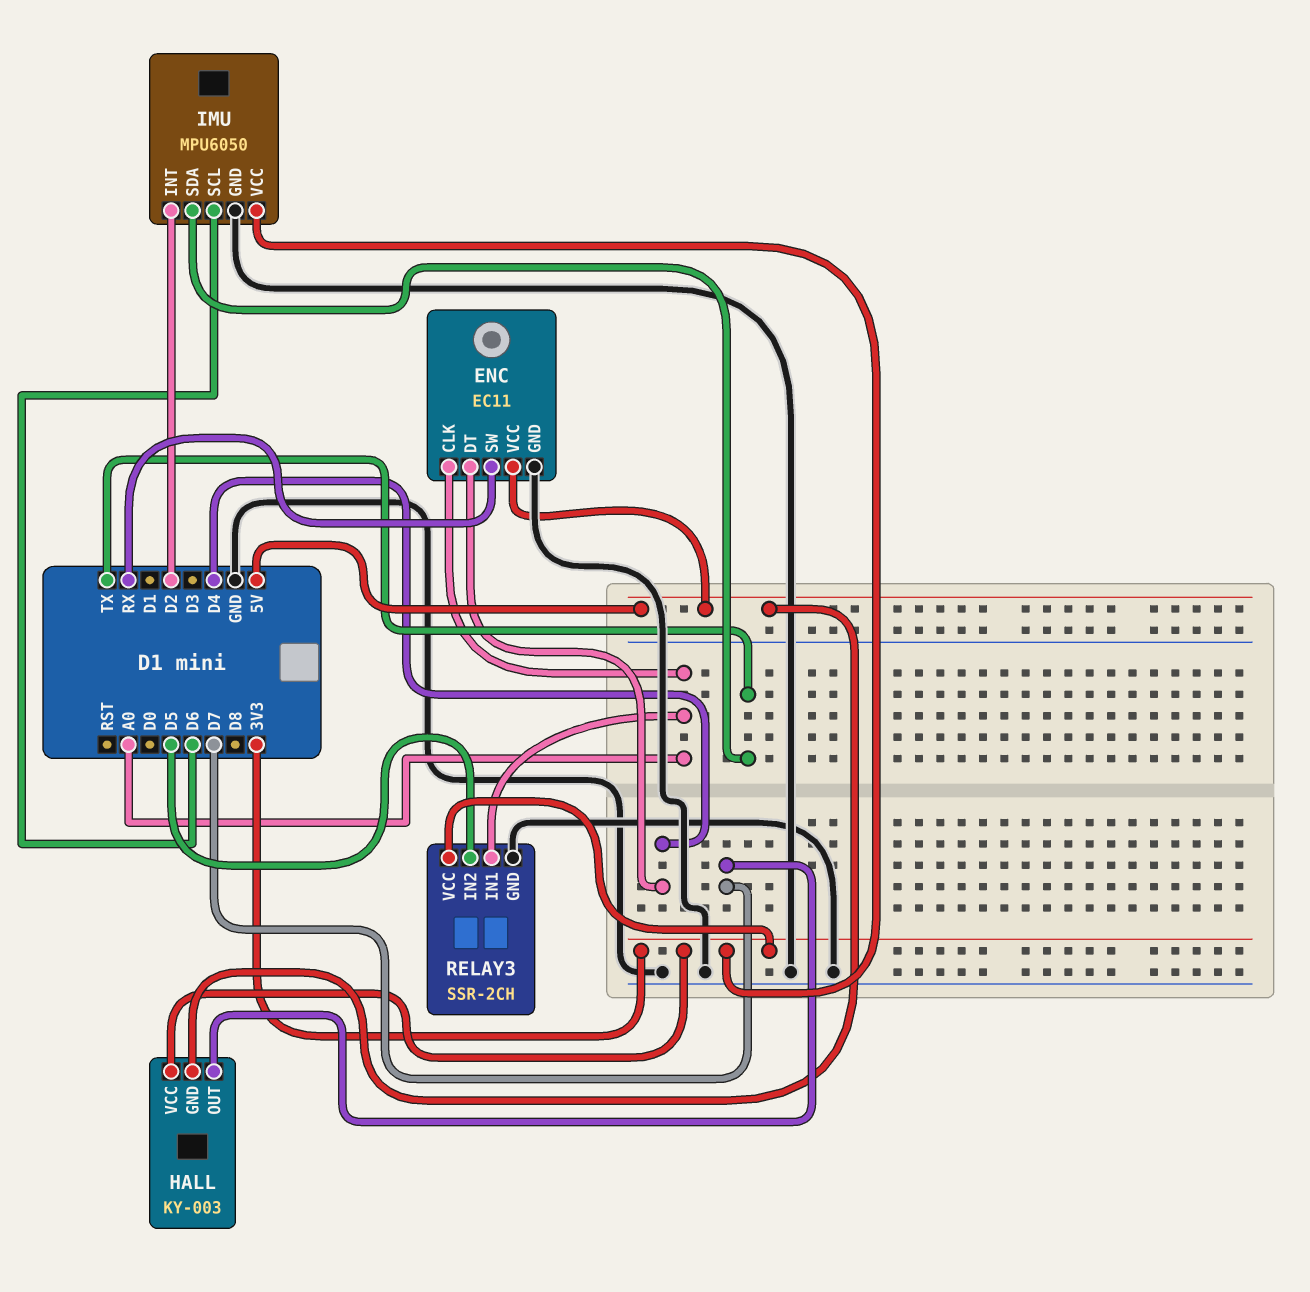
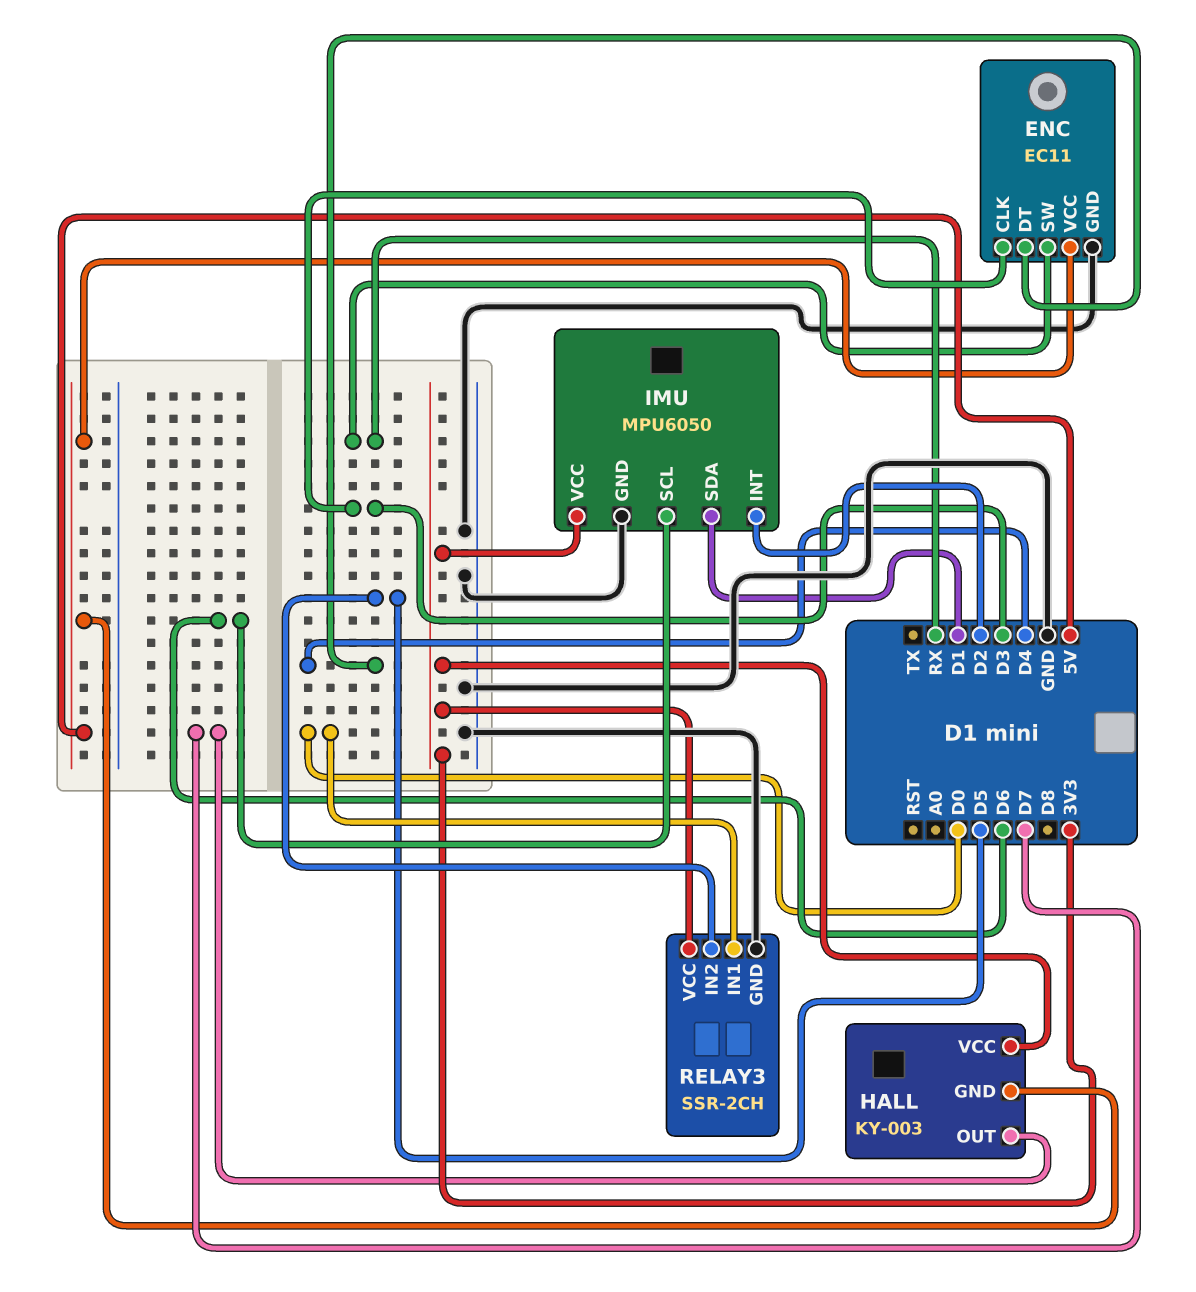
ENC pin CLK: A0 -> D3
IMU pin SDA: TX -> D1
RELAY3 pin IN1: A0 -> D0

